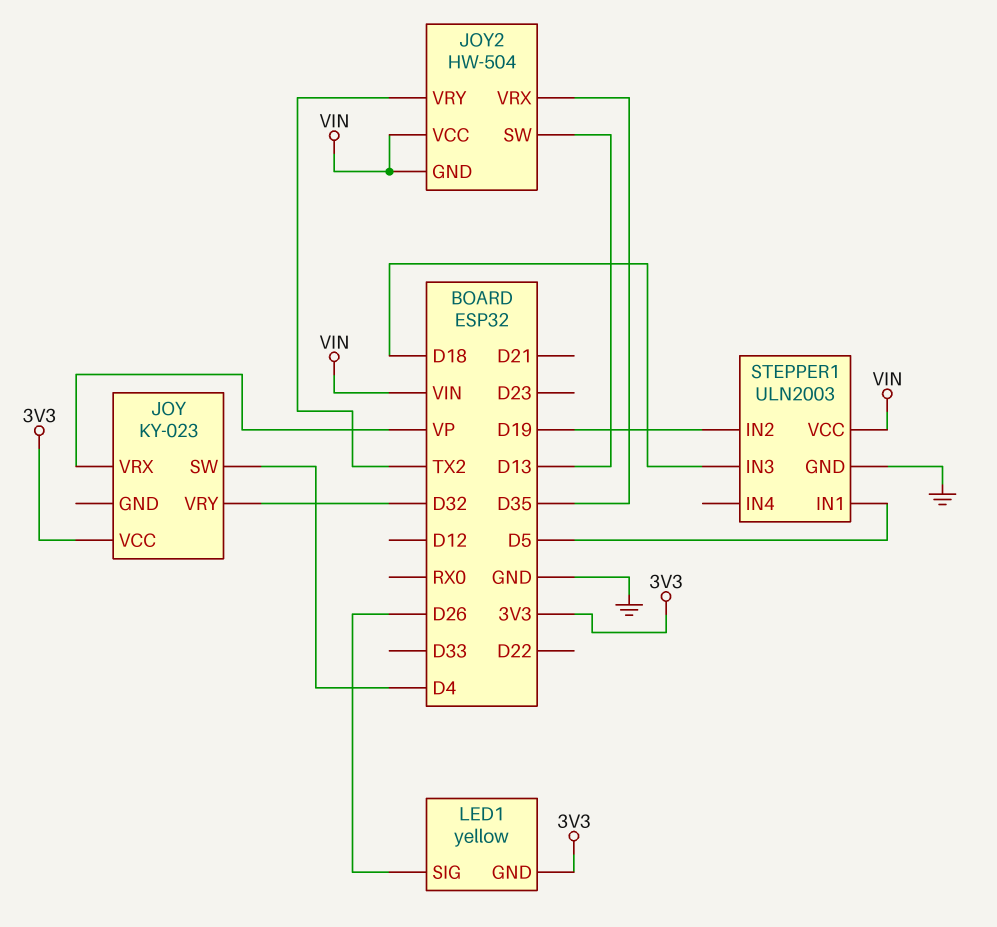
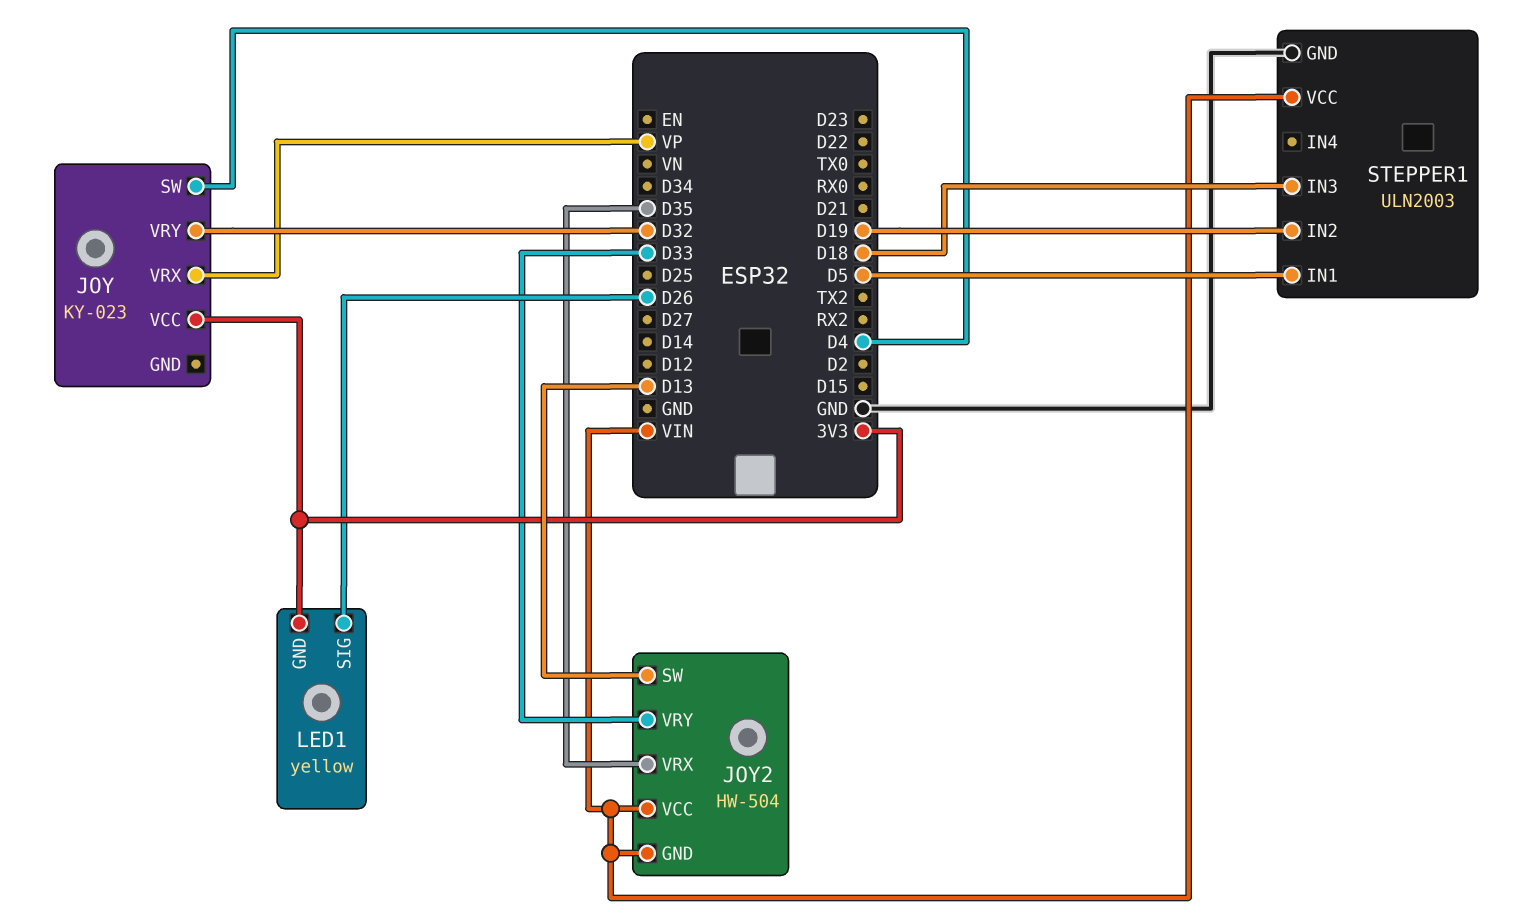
JOY2 pin VRY: TX2 -> D33

